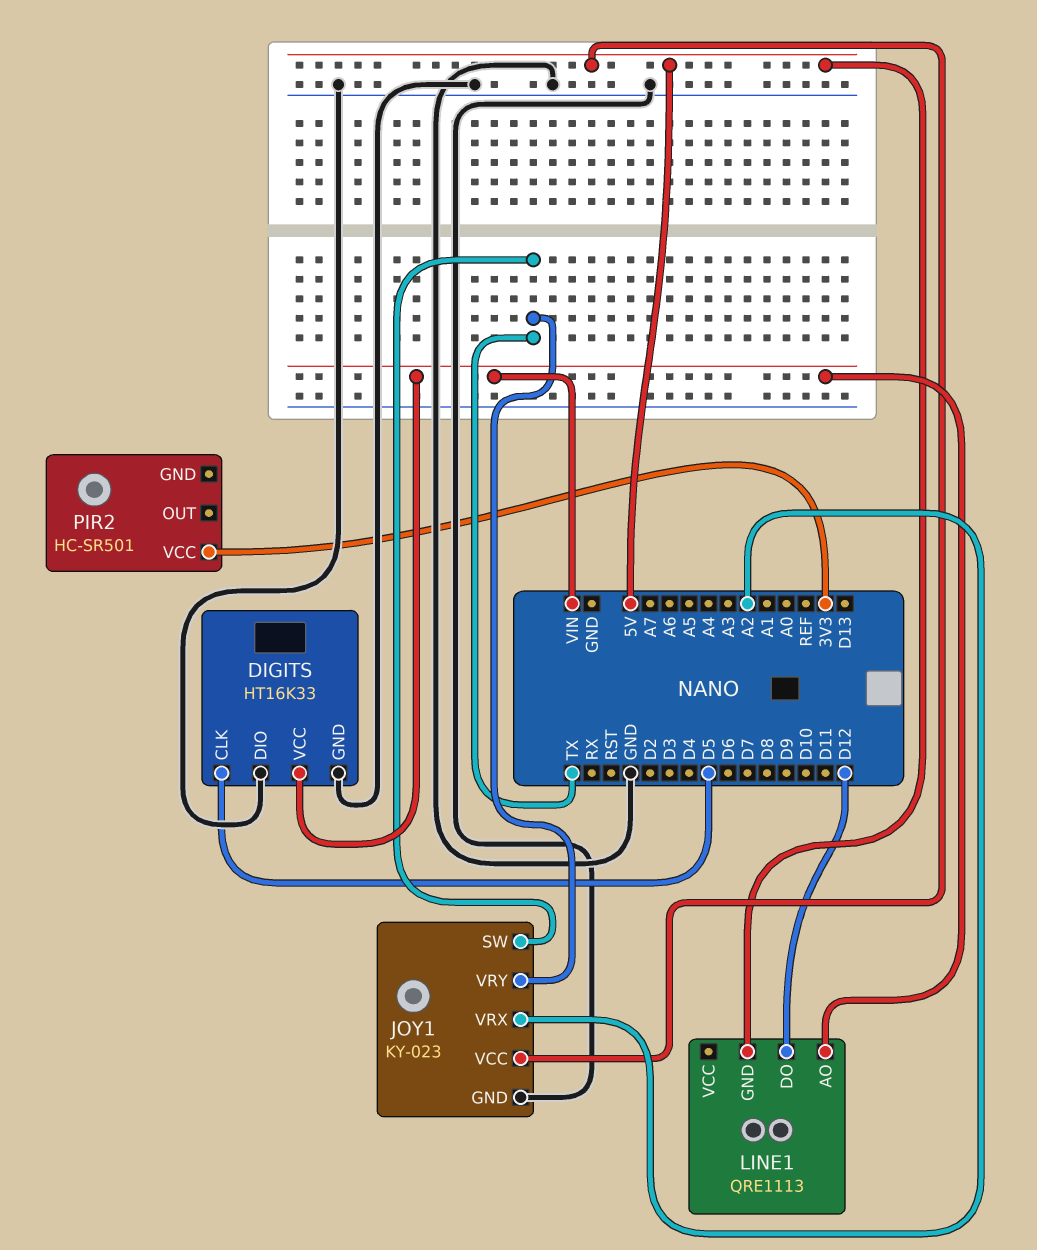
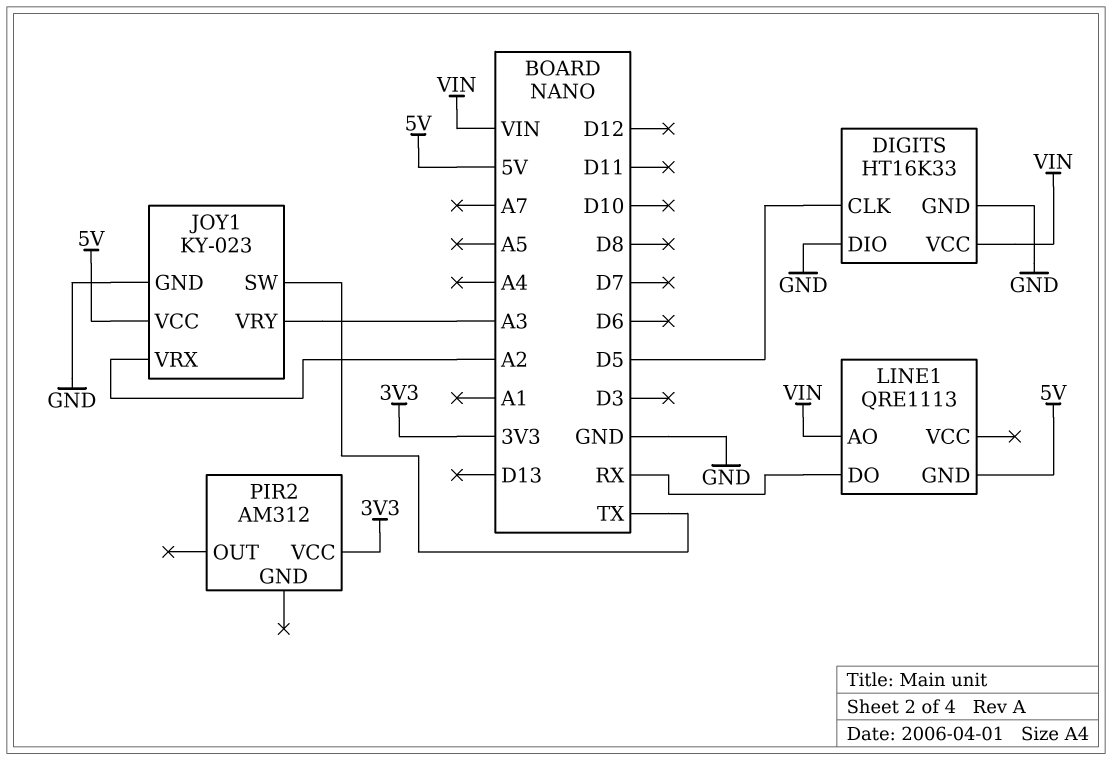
JOY1 pin VRY: TX -> A3
LINE1 pin DO: D12 -> RX
PIR2: HC-SR501 -> AM312

